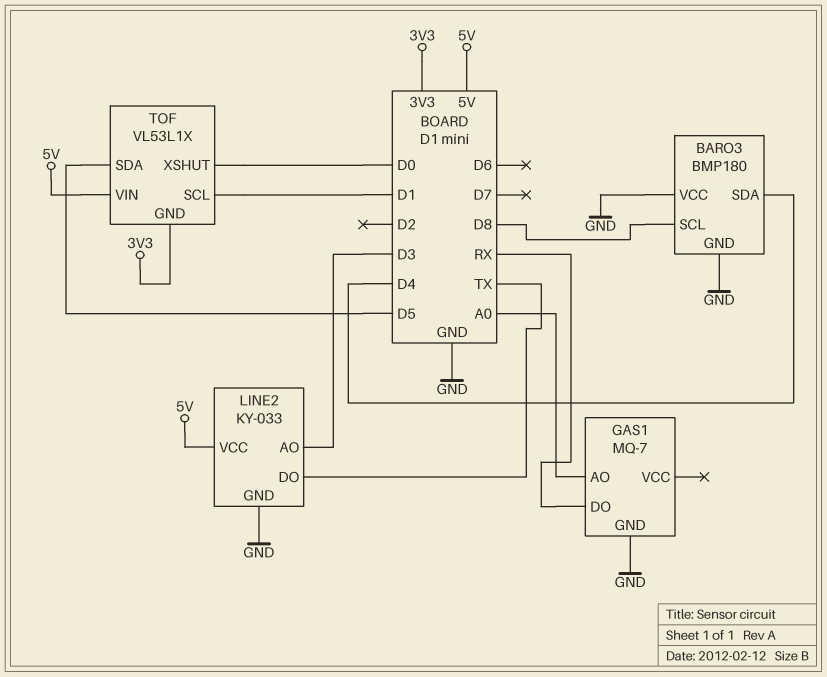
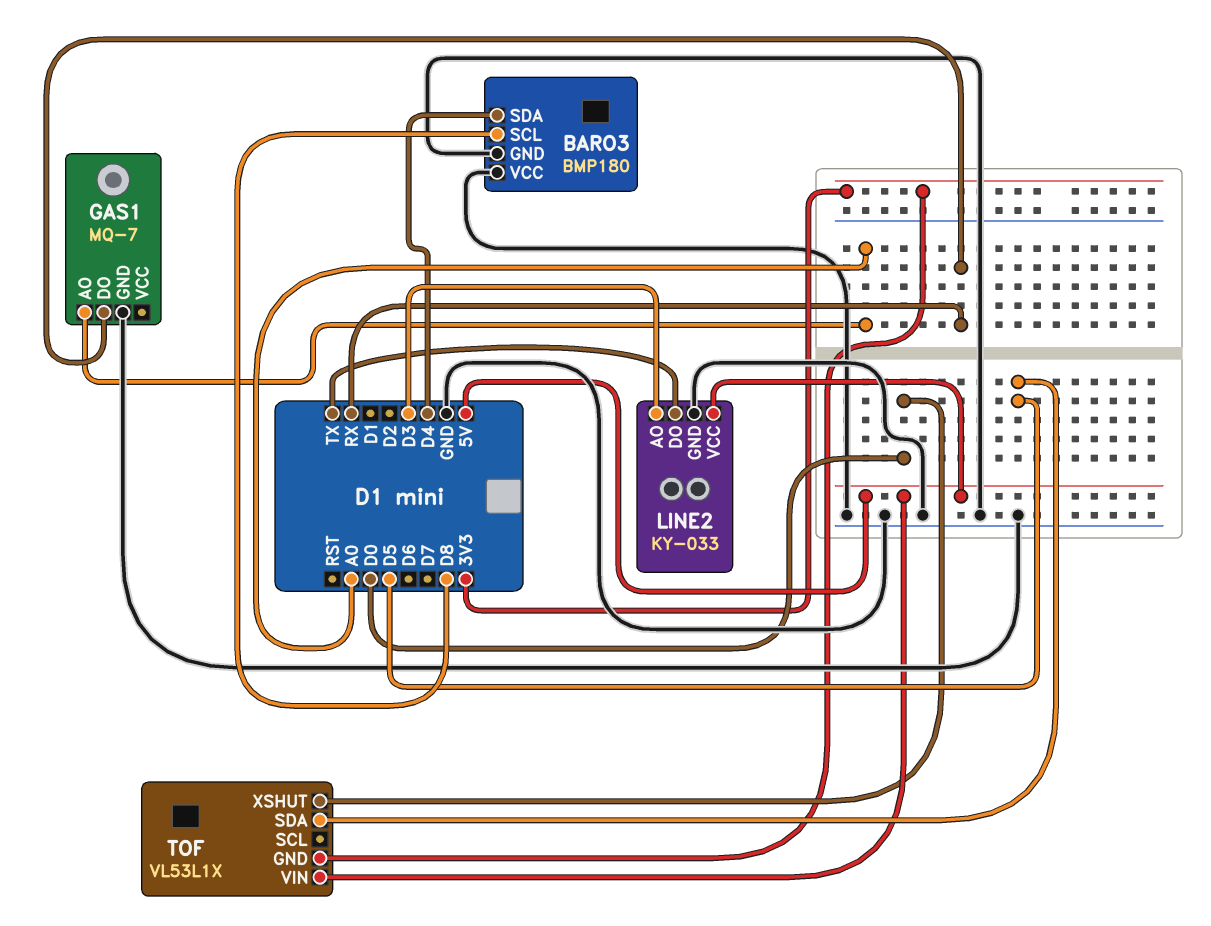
TOF pin SCL: D1 -> none

